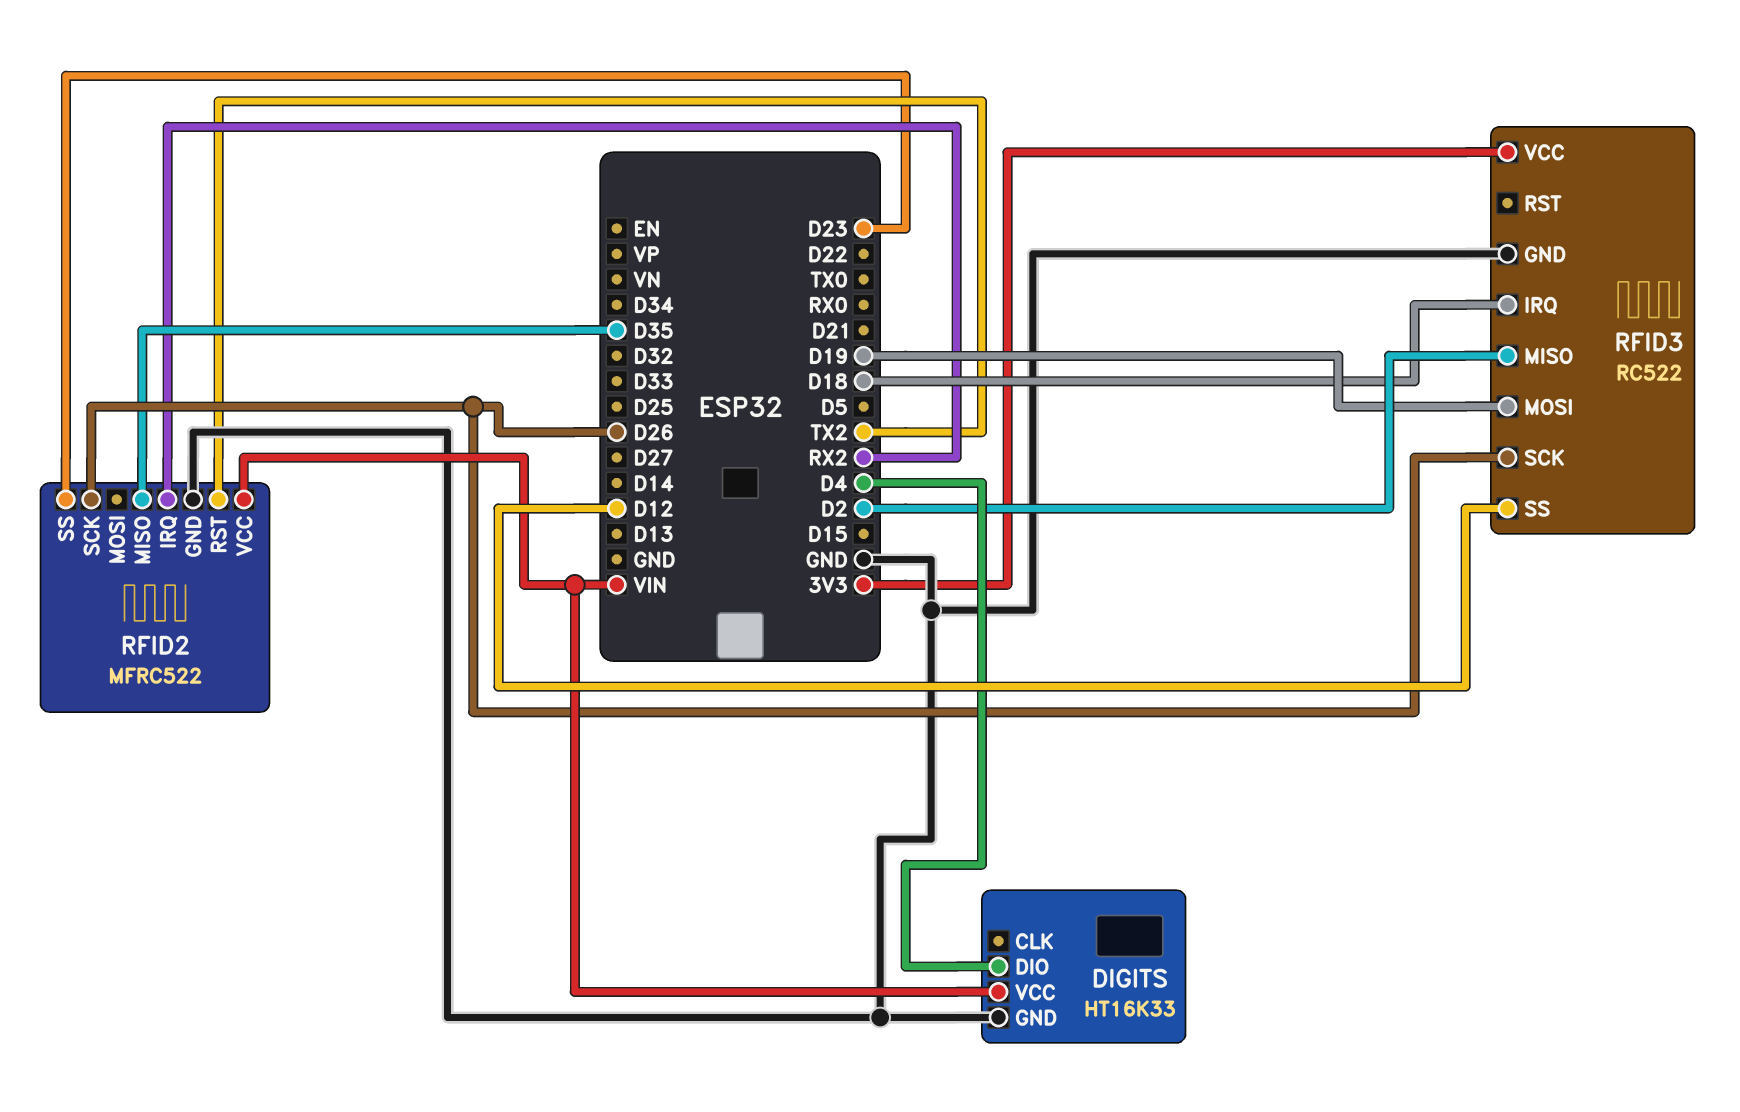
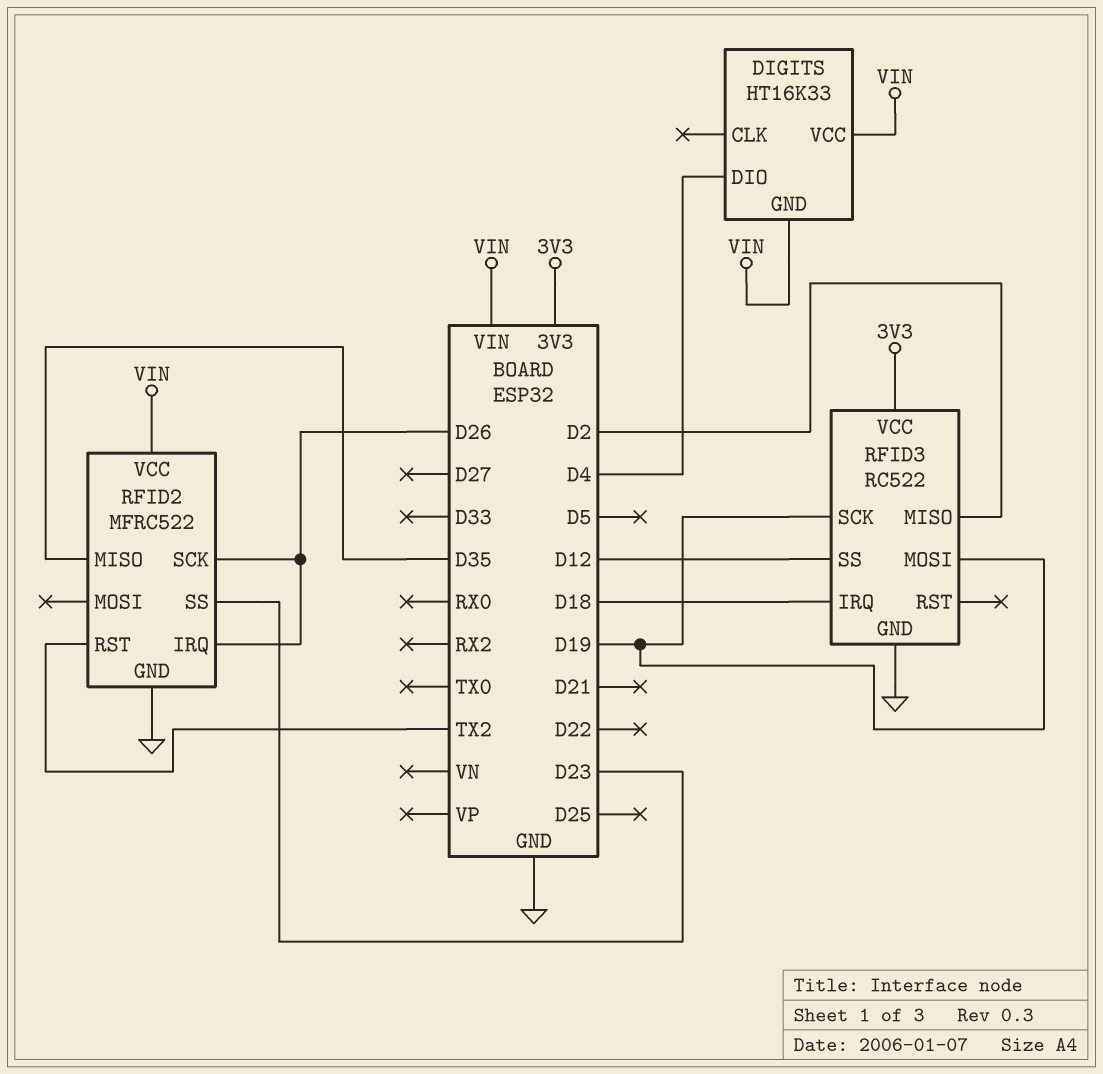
DIGITS pin GND: GND -> VIN
RFID2 pin IRQ: RX2 -> D26
RFID3 pin SCK: D26 -> D19

